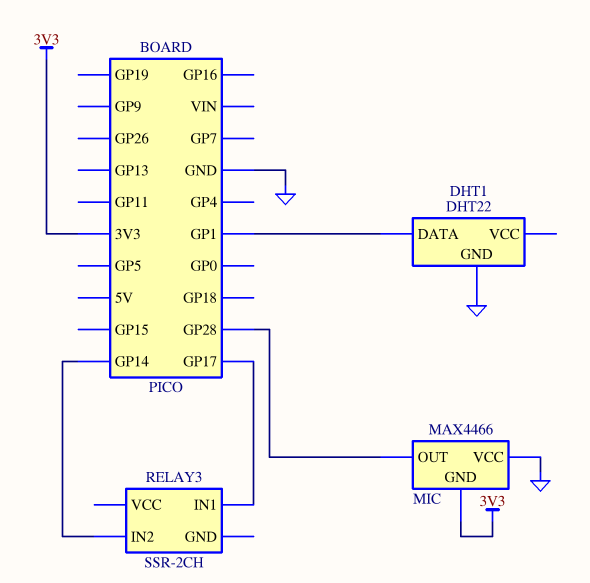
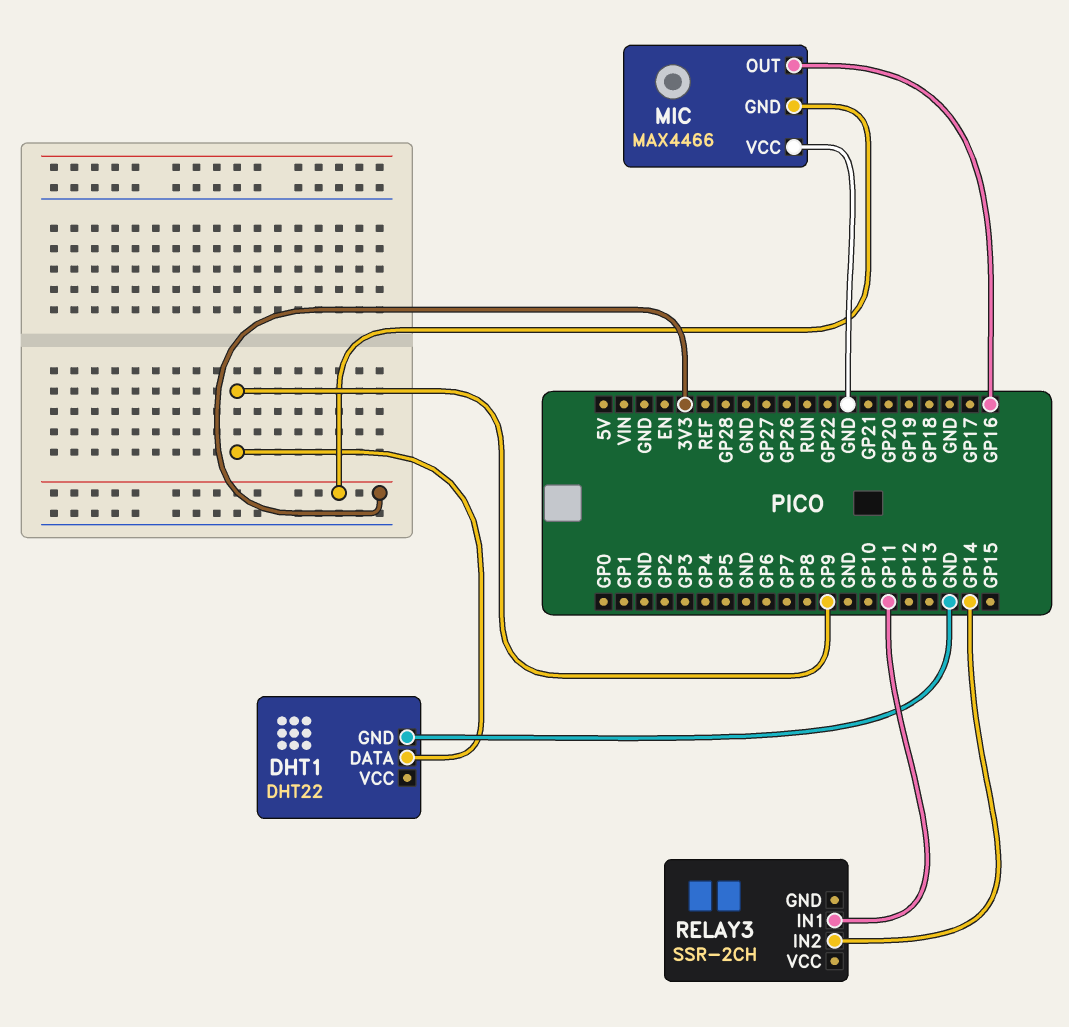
DHT1 pin DATA: GP1 -> GP9
MIC pin OUT: GP28 -> GP16
RELAY3 pin IN1: GP17 -> GP11

